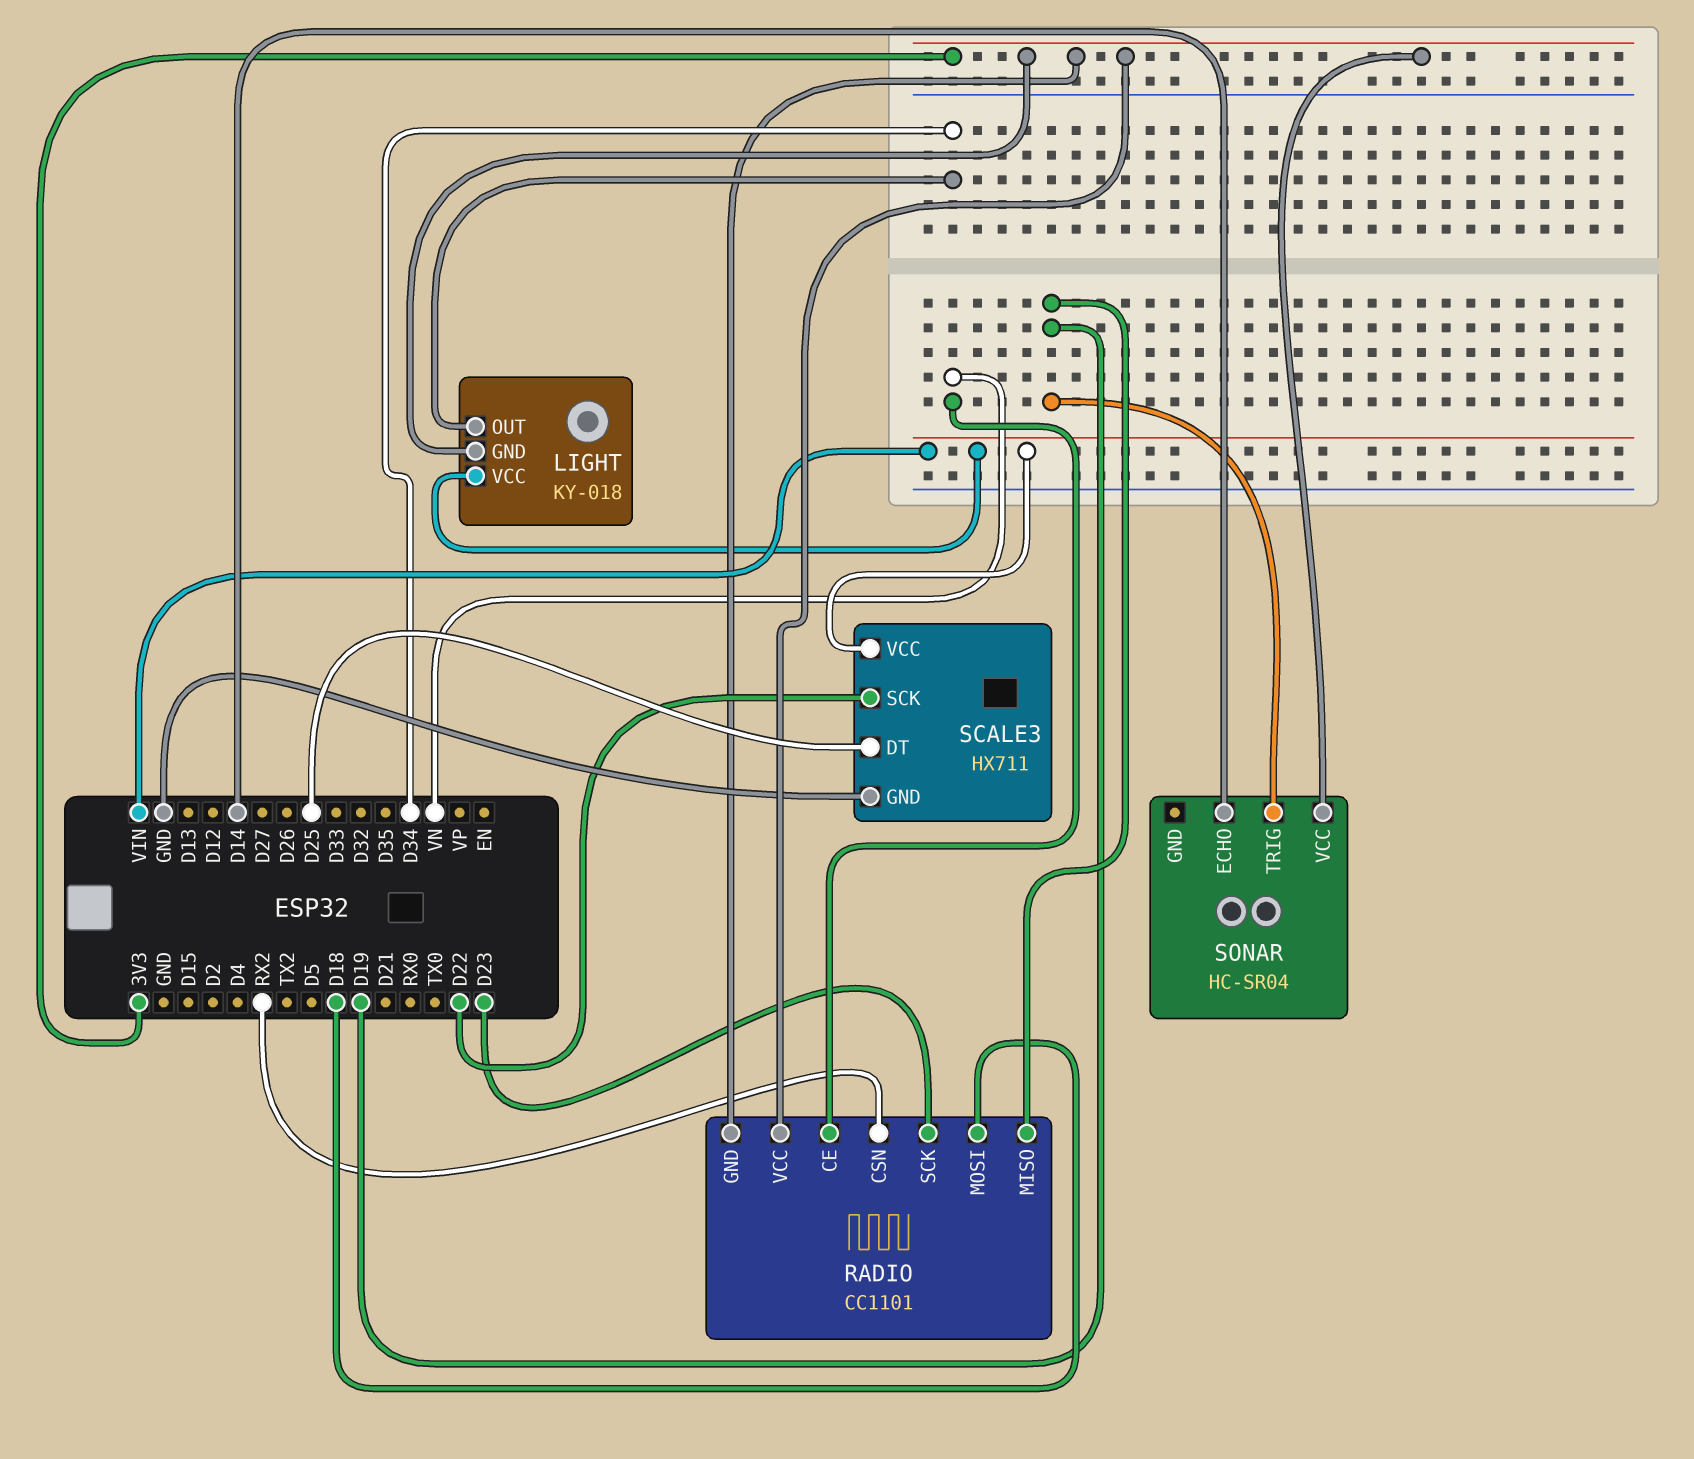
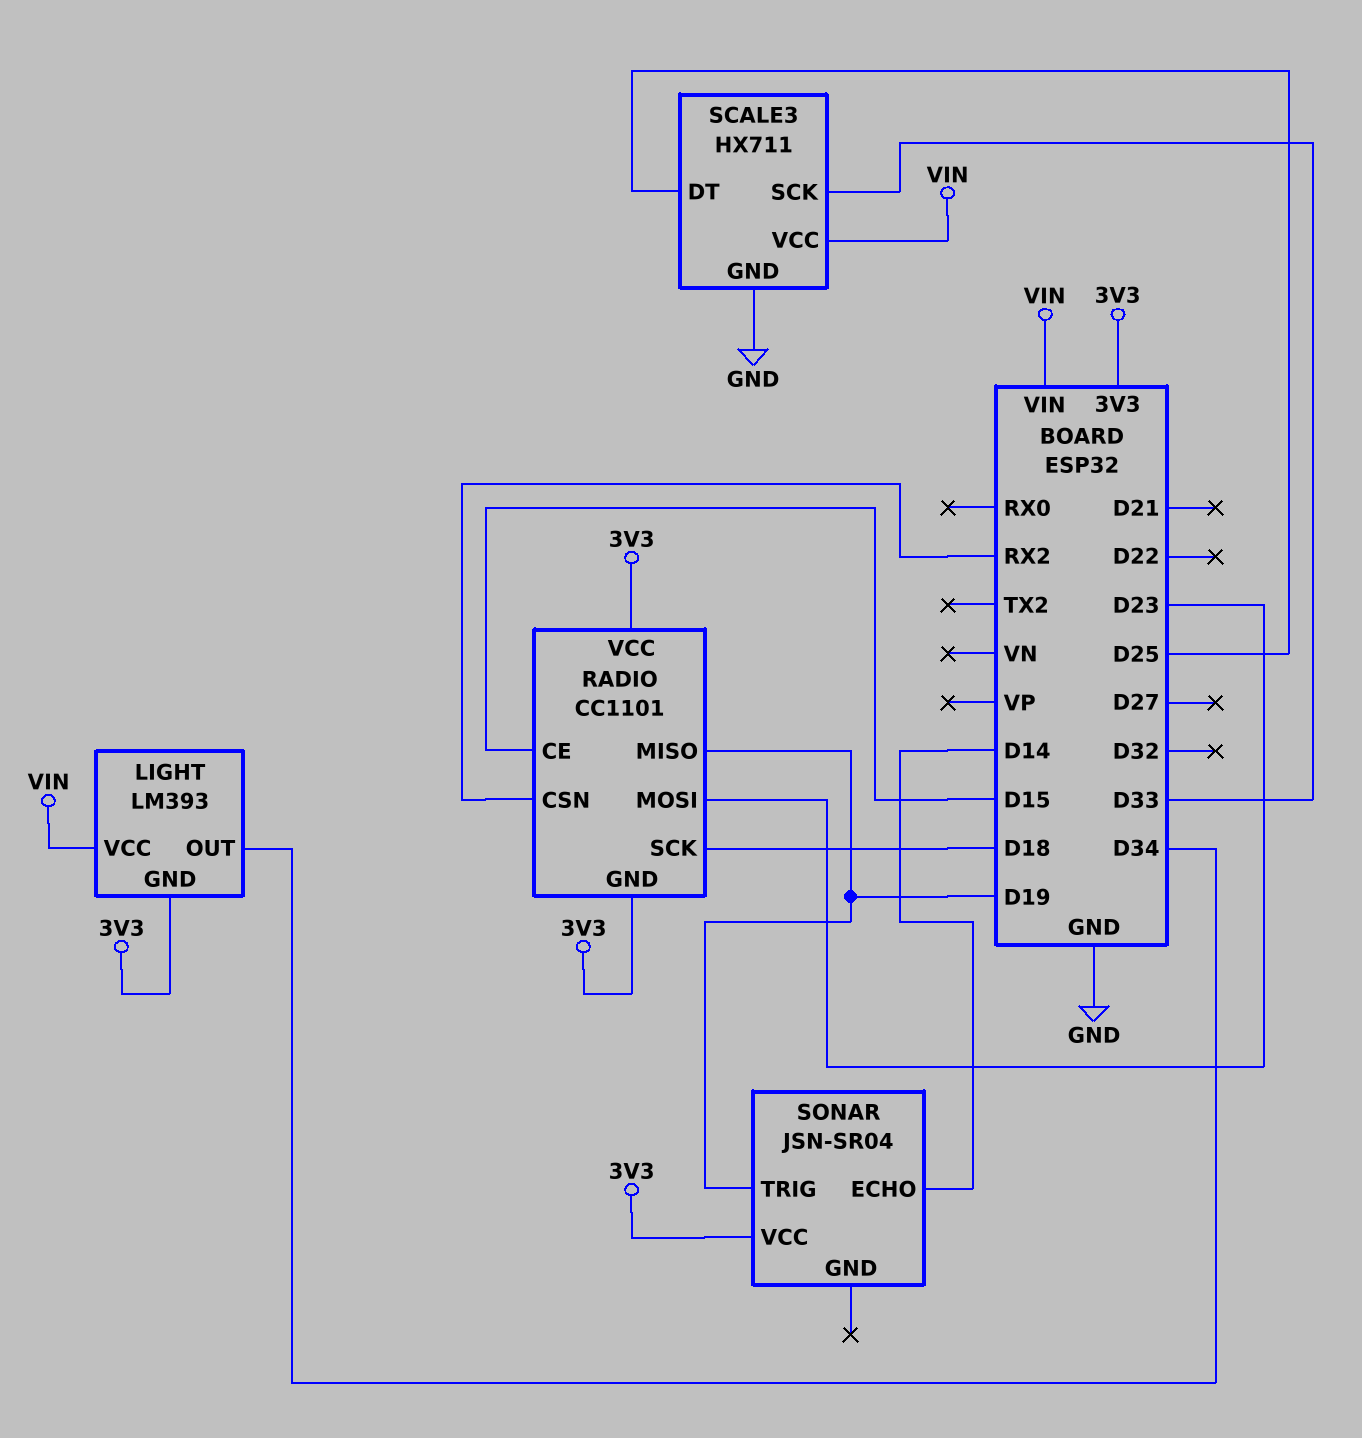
LIGHT: KY-018 -> LM393
RADIO pin CE: VN -> D15
RADIO pin MOSI: D18 -> D23
RADIO pin SCK: D23 -> D18
SCALE3 pin SCK: D22 -> D33
SONAR: HC-SR04 -> JSN-SR04

